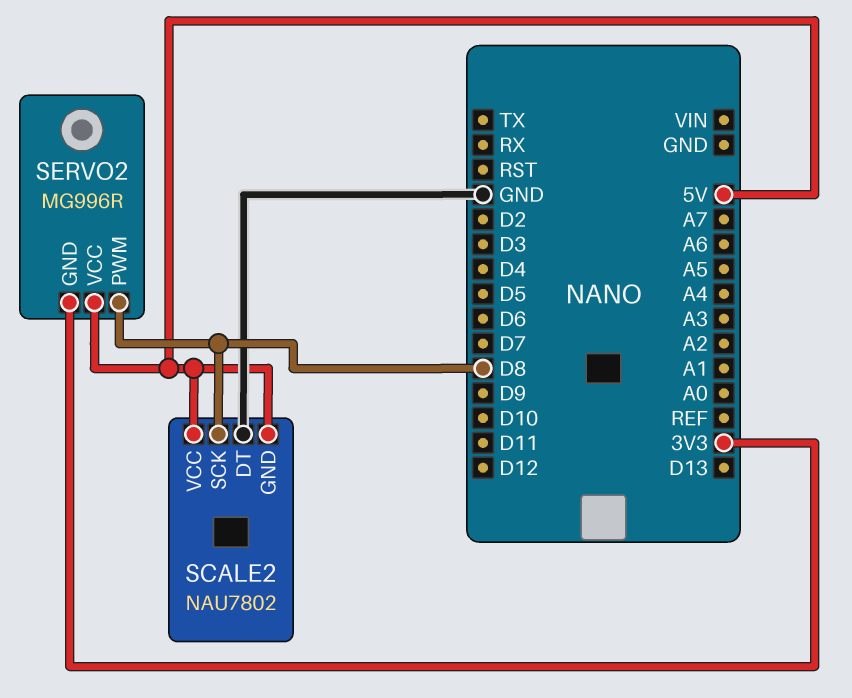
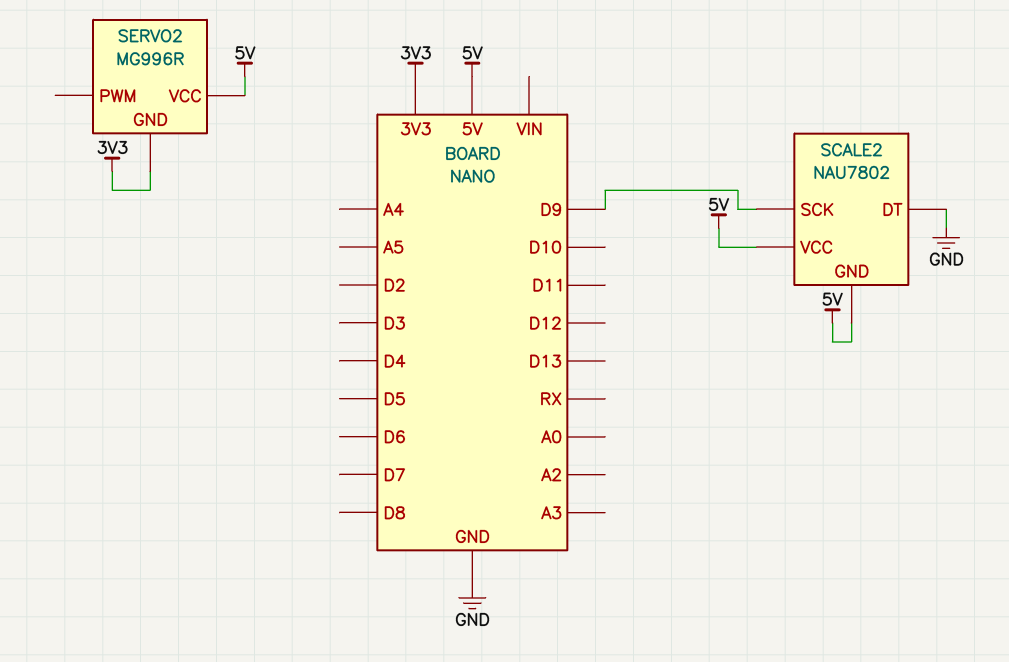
SCALE2 pin SCK: D8 -> D9
SERVO2 pin PWM: D8 -> none

